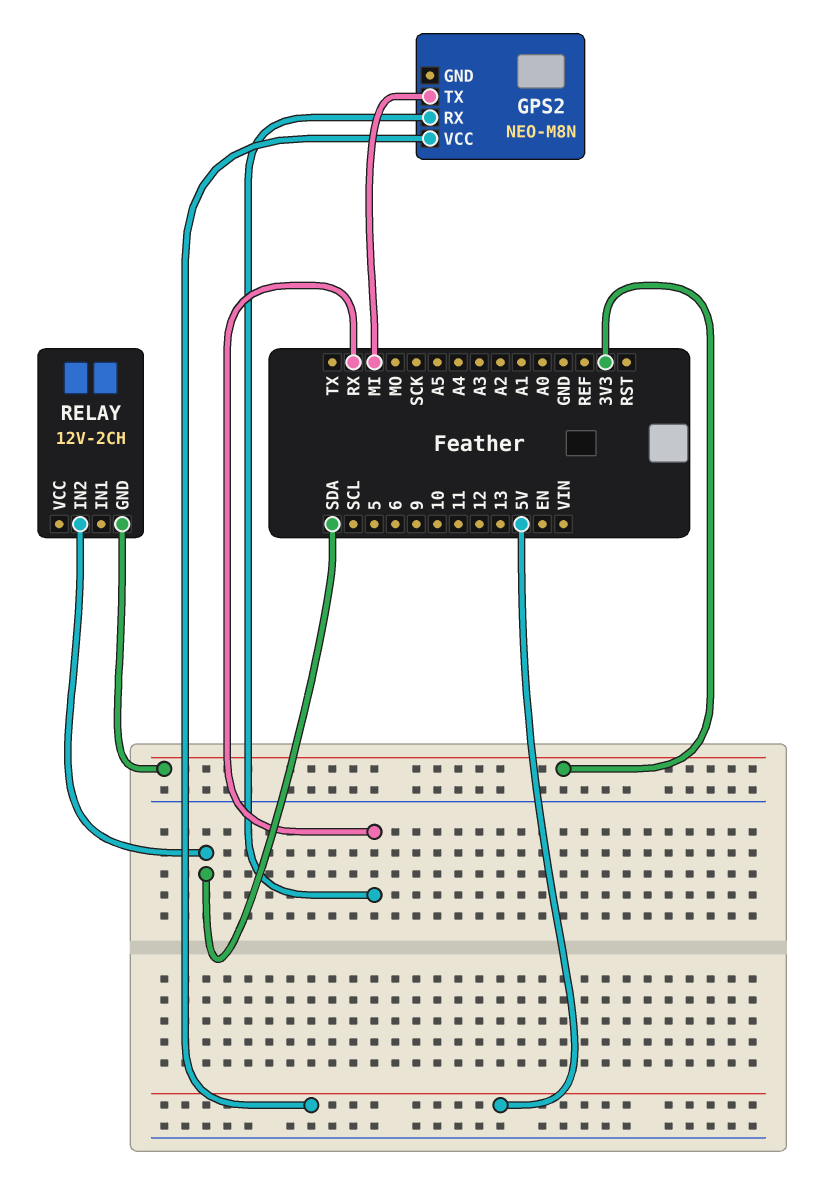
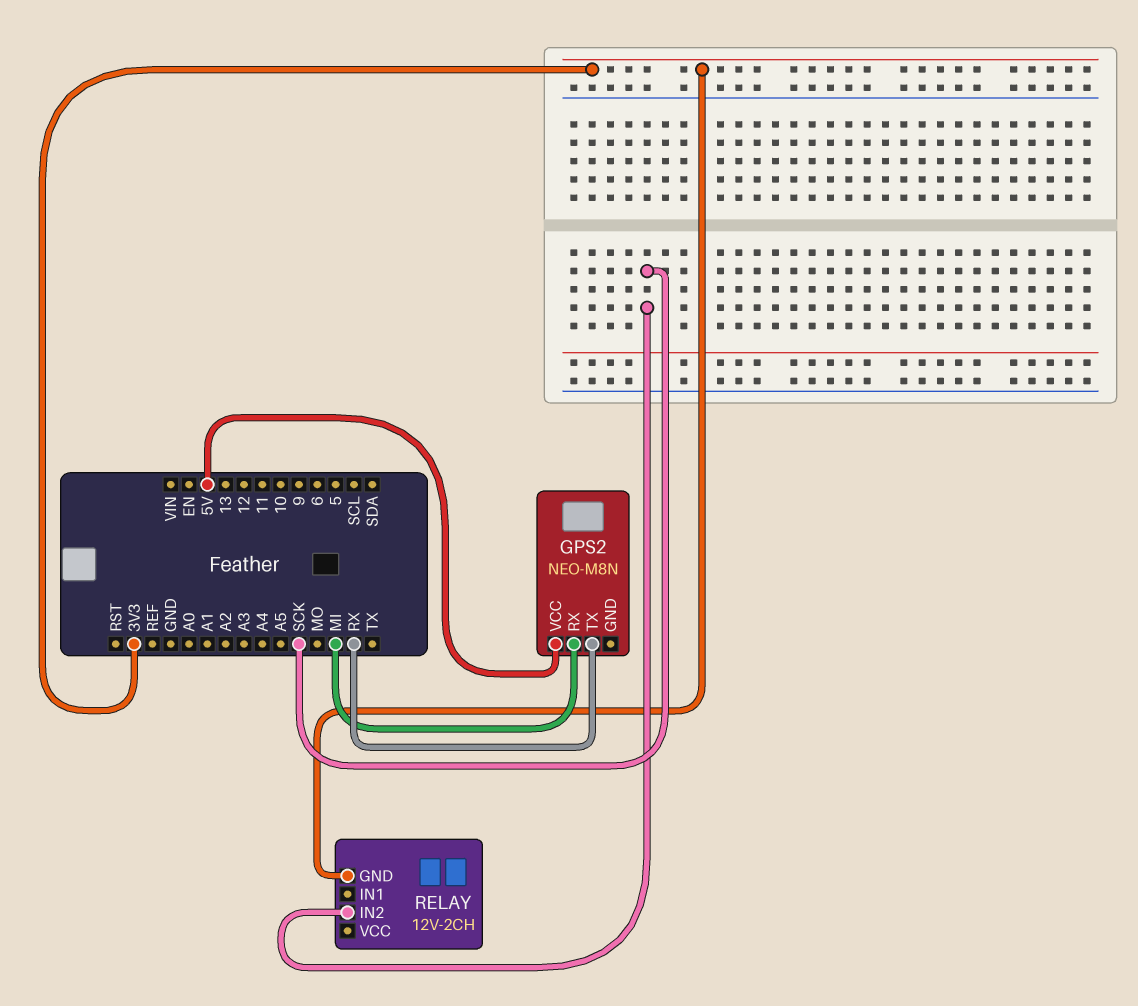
GPS2 pin RX: RX -> MI
GPS2 pin TX: MI -> RX
RELAY pin IN2: SDA -> SCK

